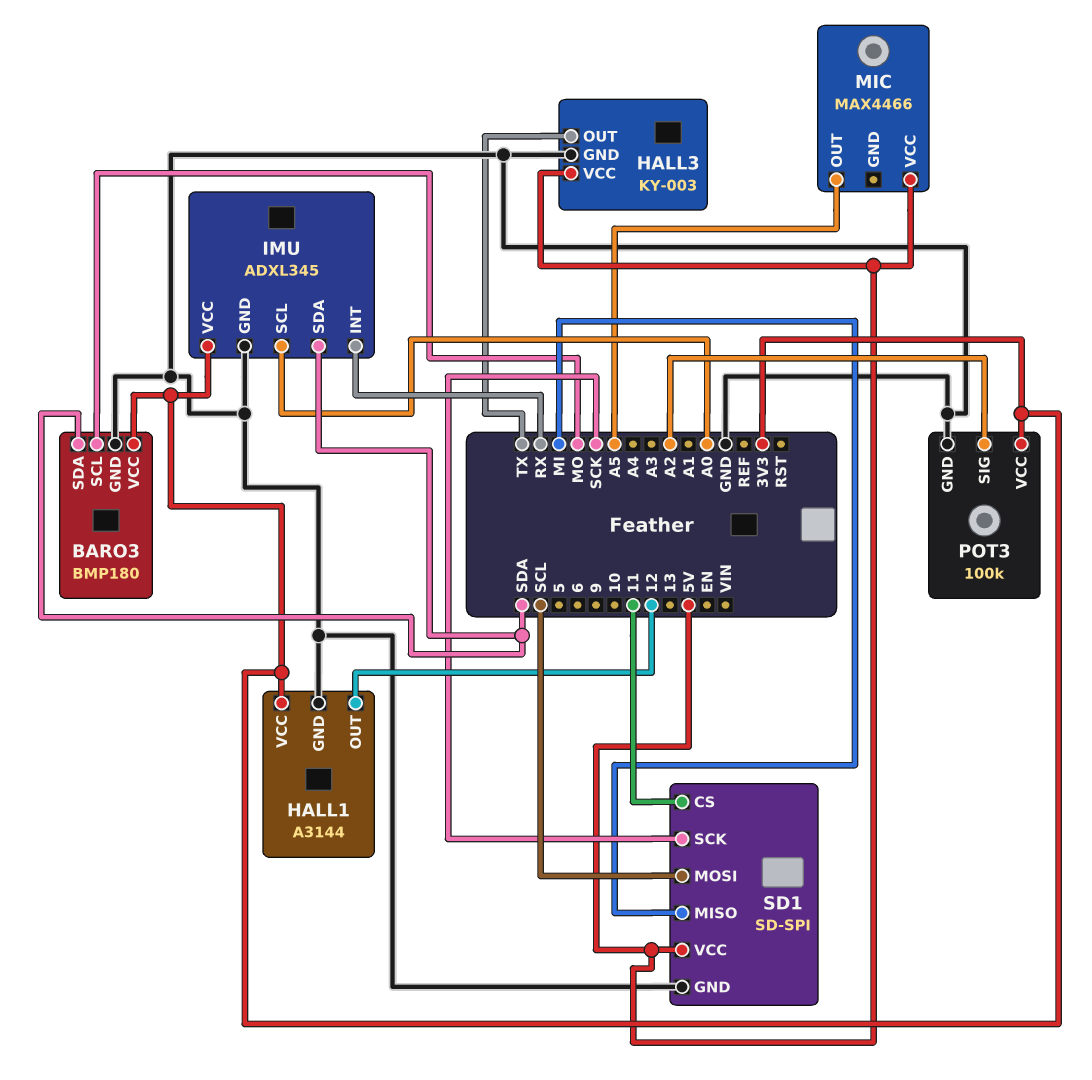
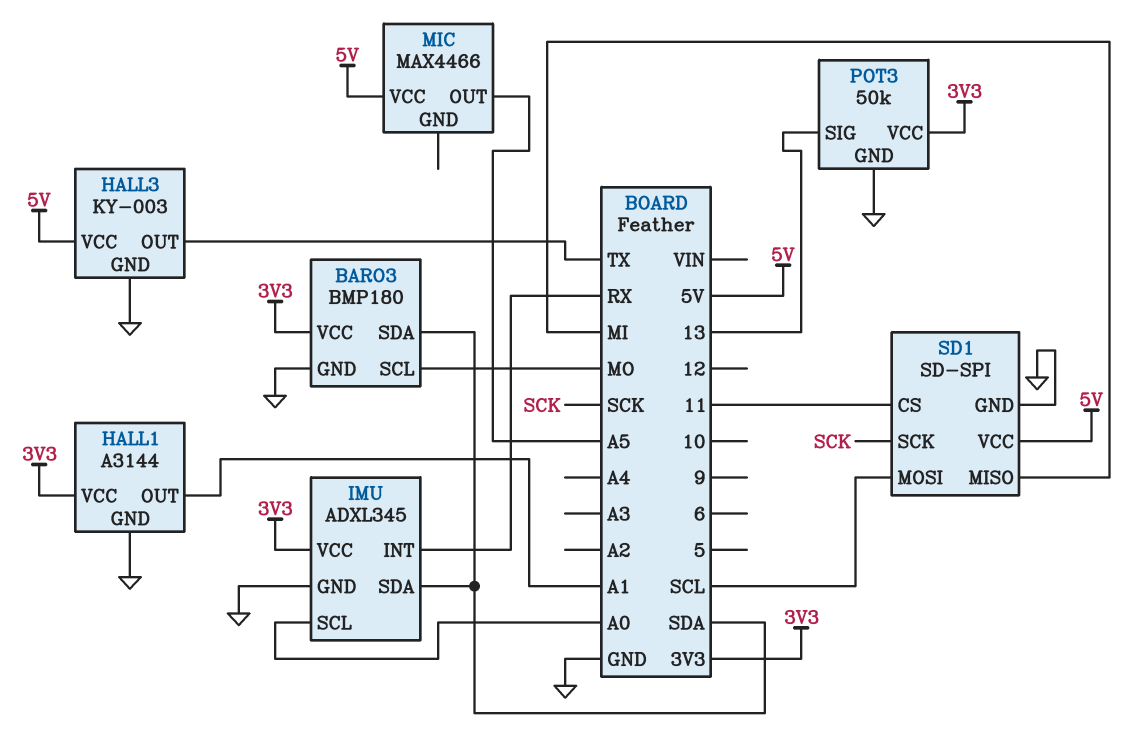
HALL1 pin OUT: 12 -> A1
POT3: 100k -> 50k
POT3 pin SIG: A2 -> 13

